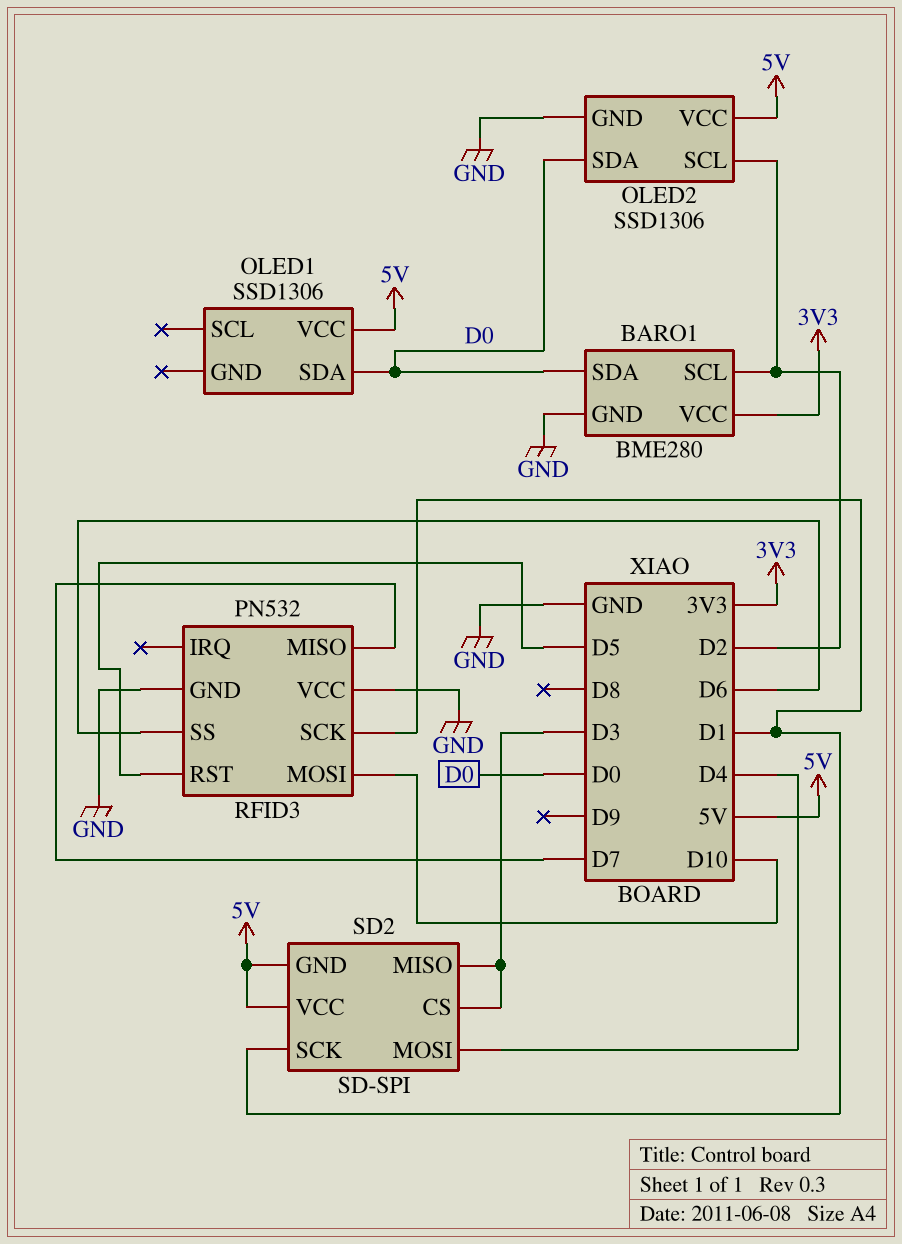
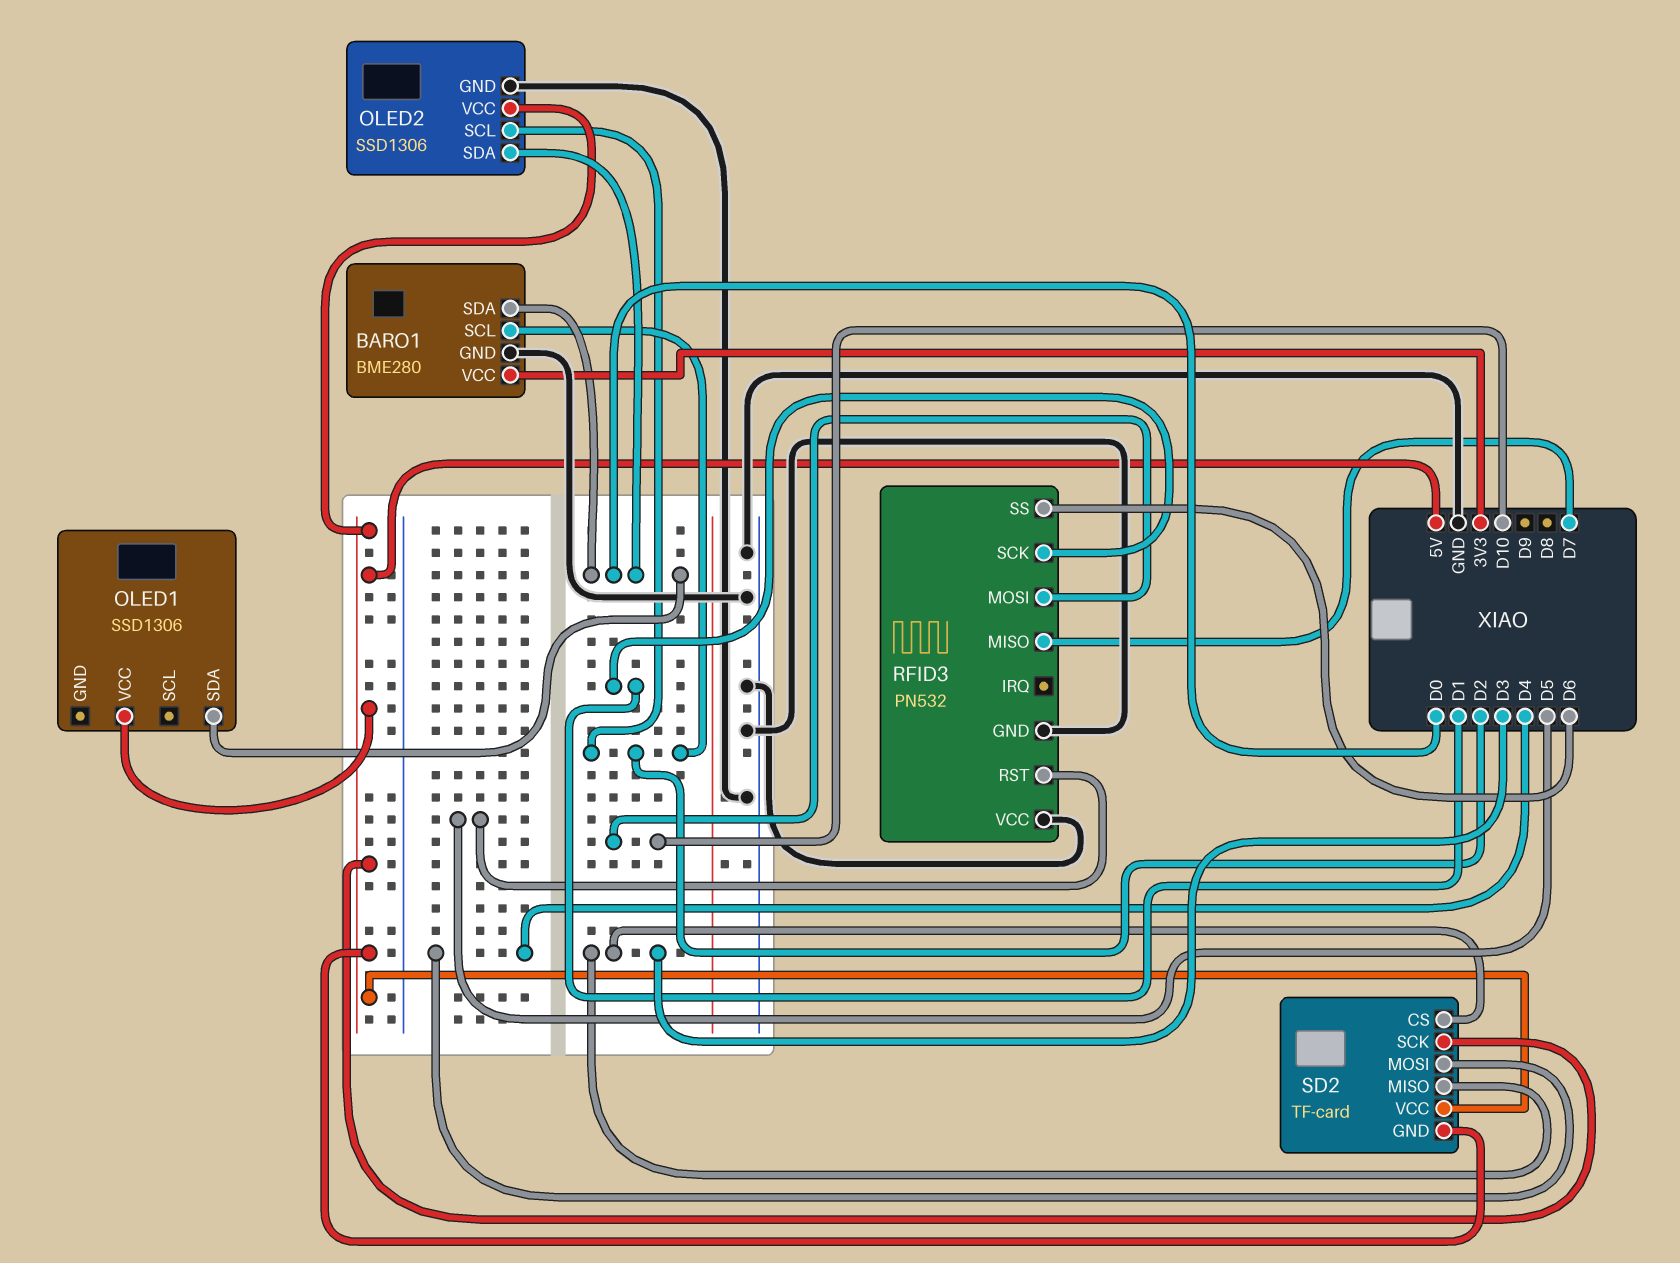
SD2: SD-SPI -> TF-card
SD2 pin SCK: D1 -> 5V

